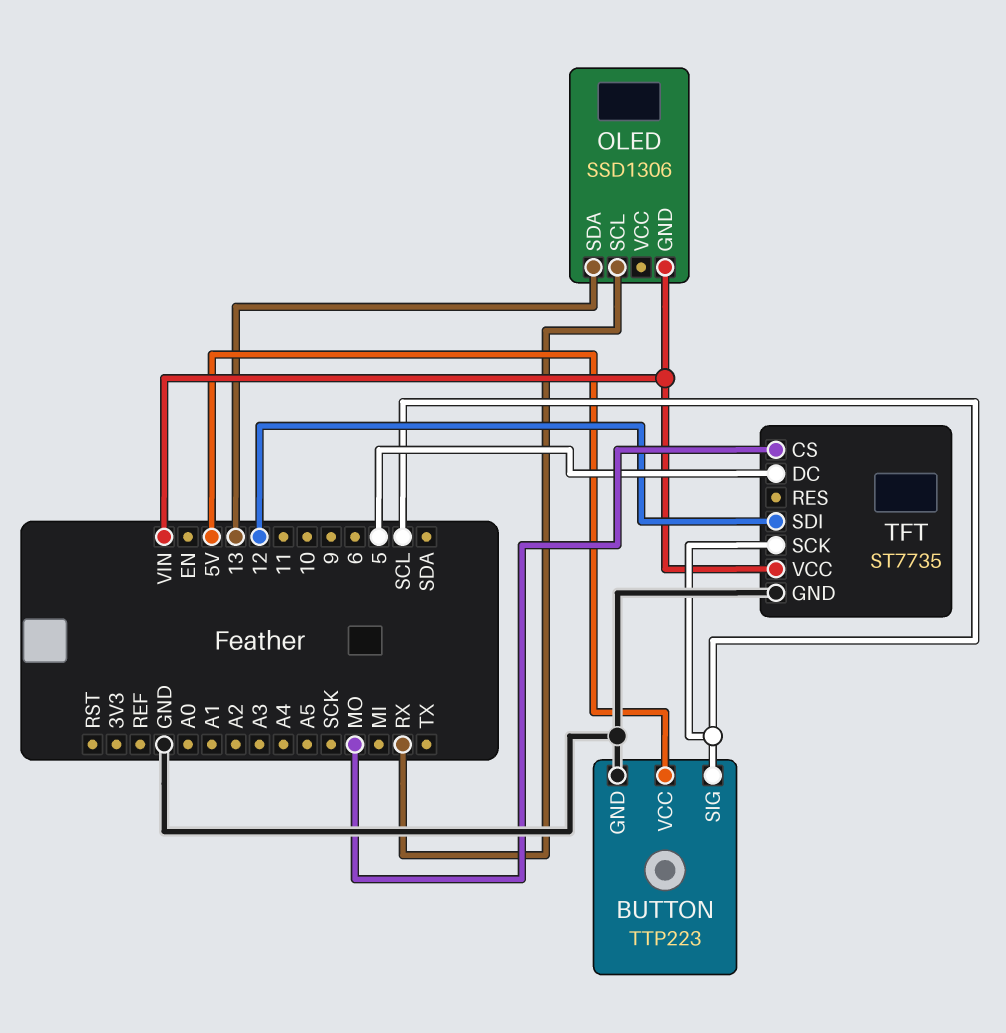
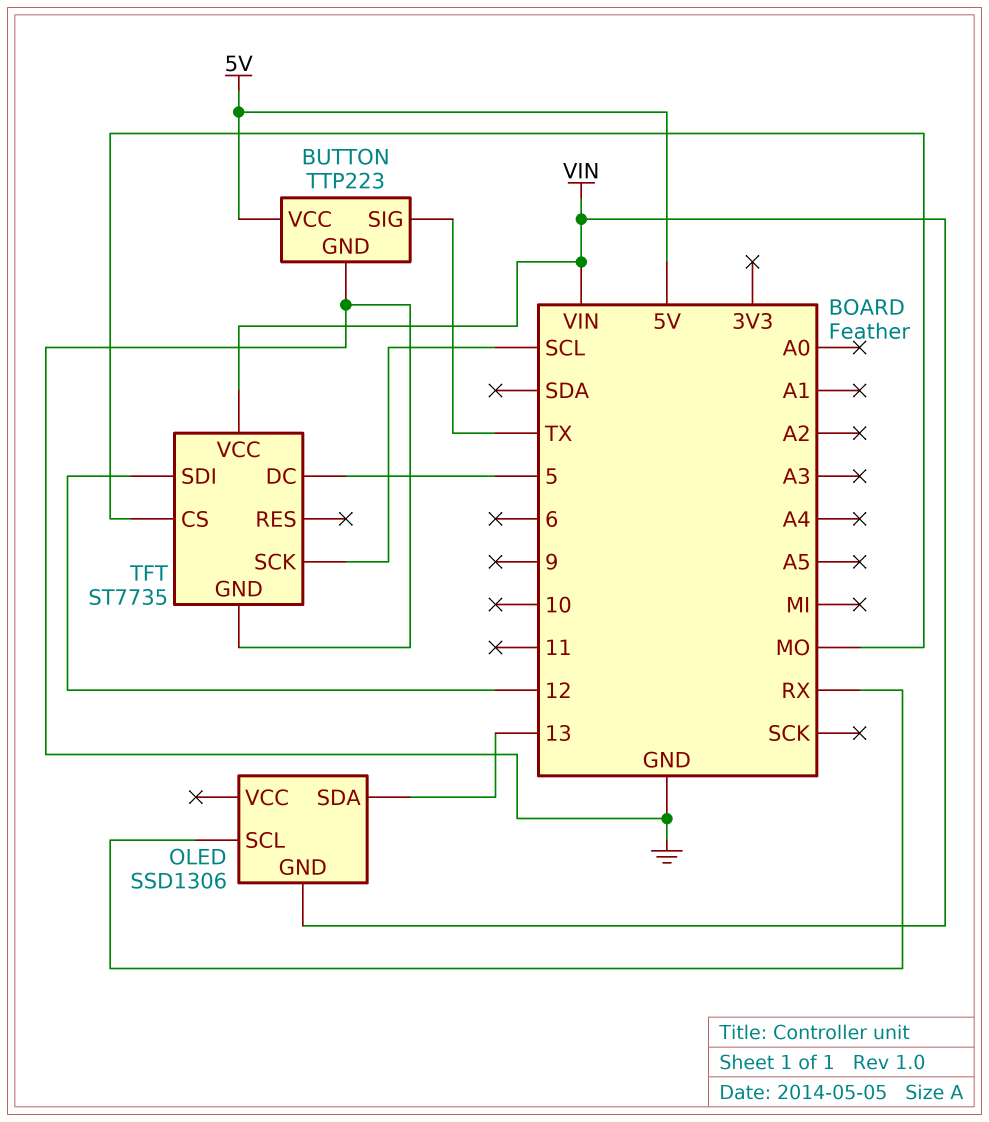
BUTTON pin SIG: SCL -> TX

